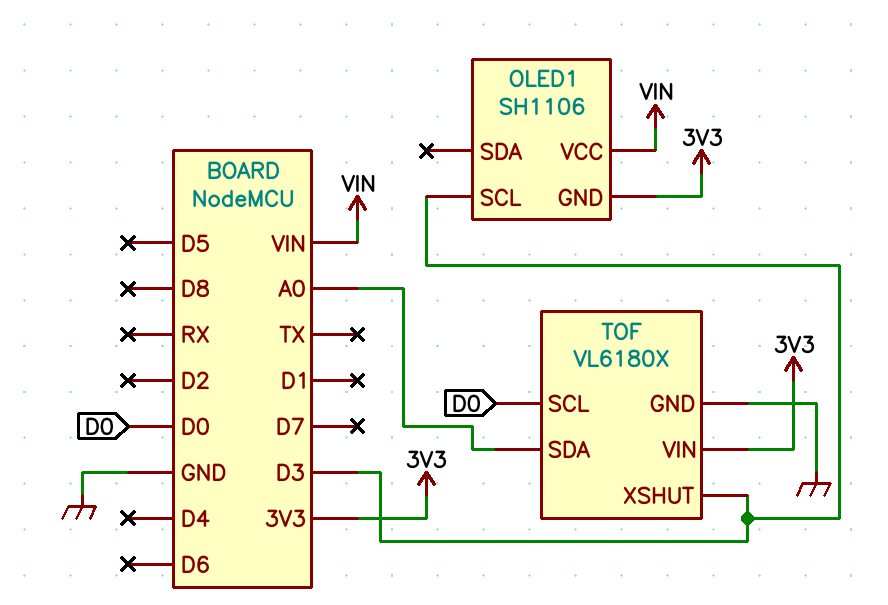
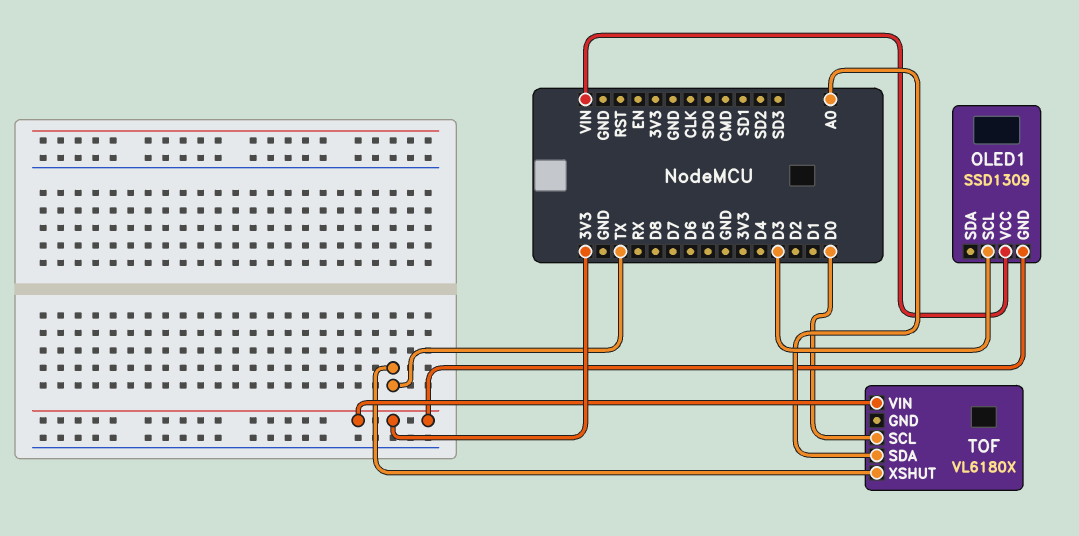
OLED1: SH1106 -> SSD1309
TOF pin GND: GND -> none
TOF pin XSHUT: D3 -> TX

